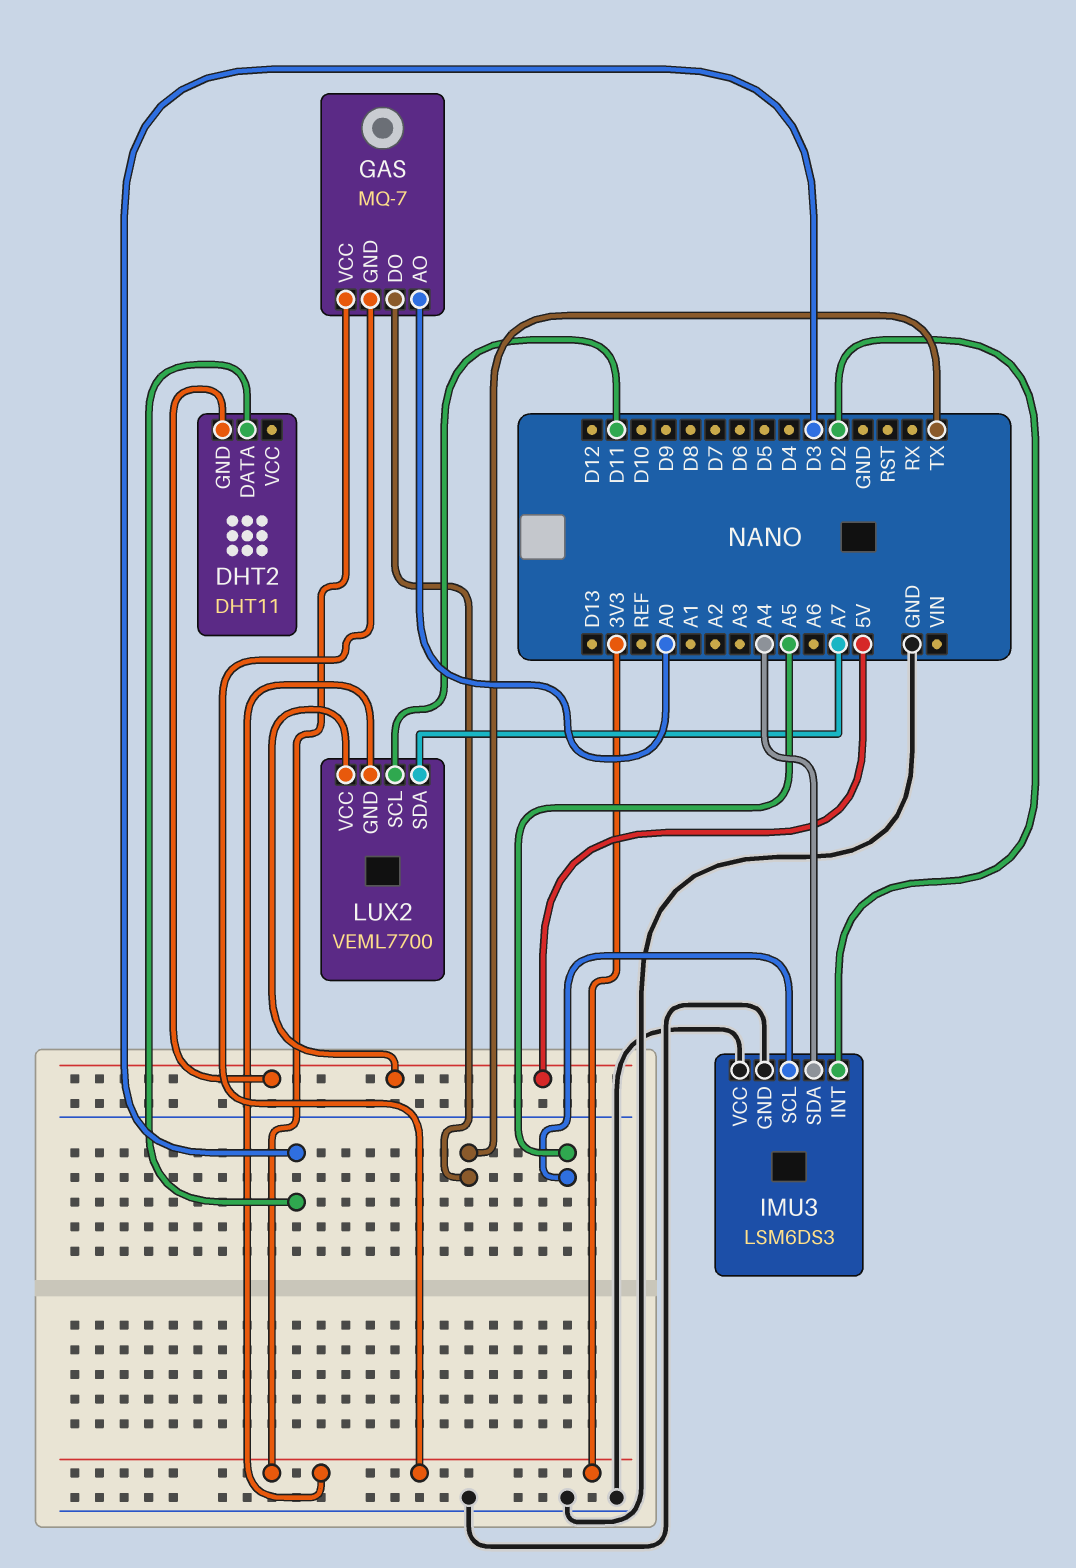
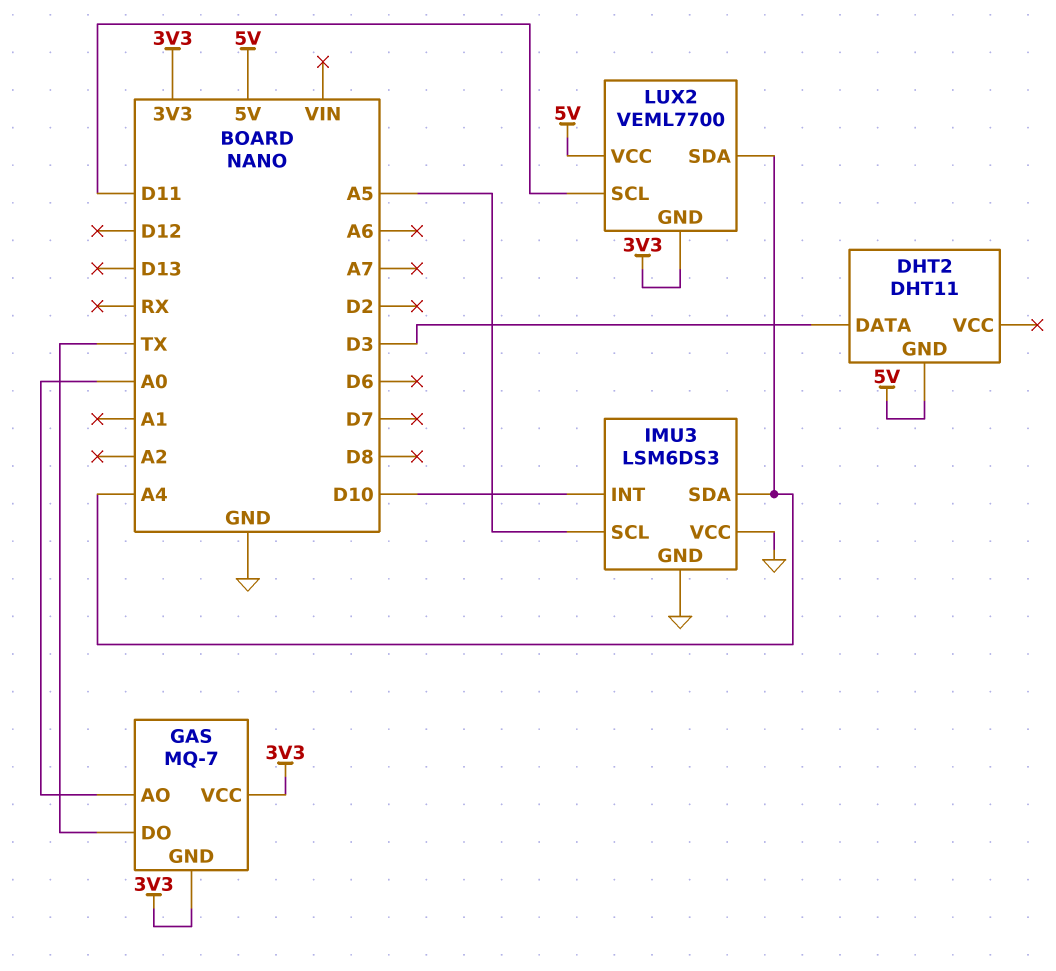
IMU3 pin INT: D2 -> D10
LUX2 pin SDA: A7 -> A4

